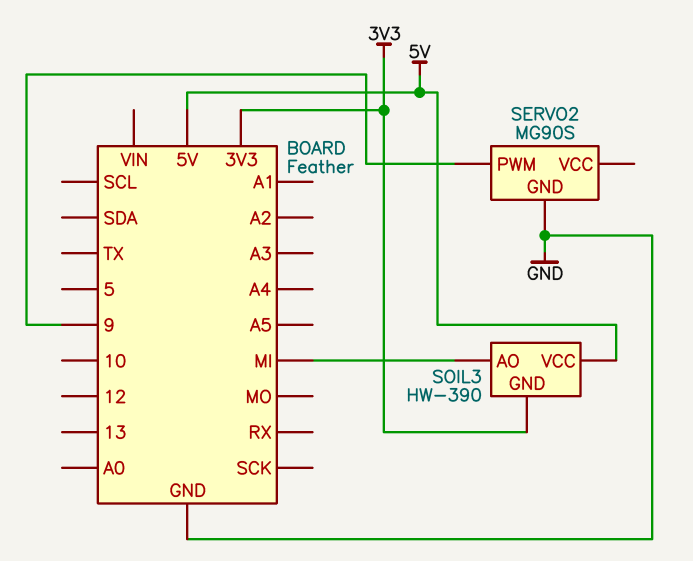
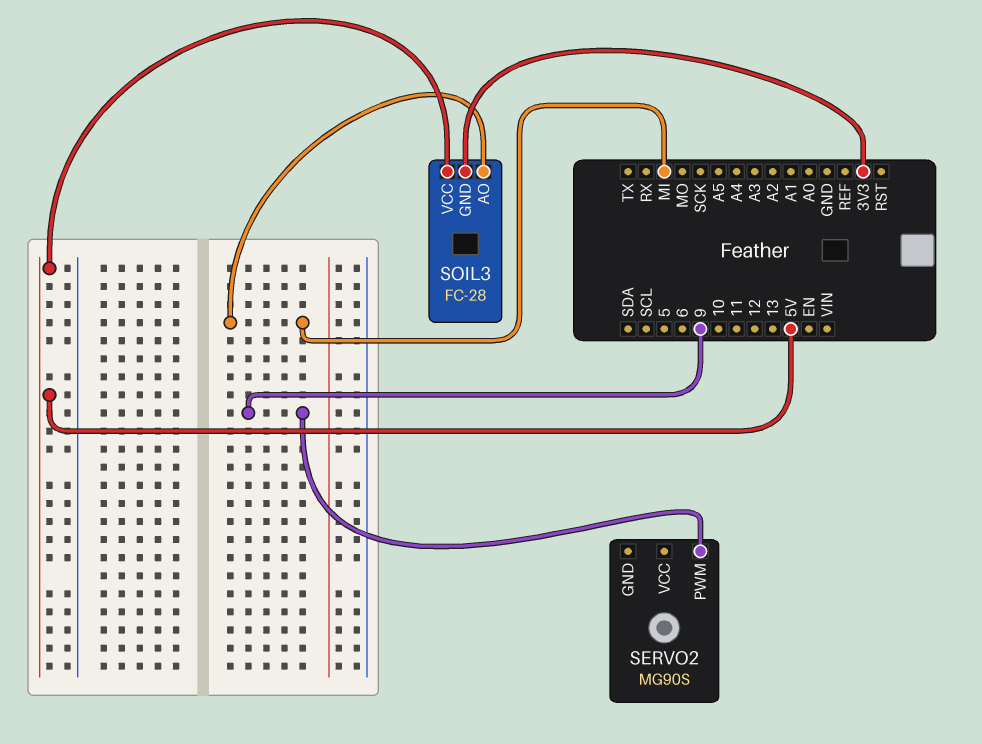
SERVO2 pin GND: GND -> none
SOIL3: HW-390 -> FC-28

